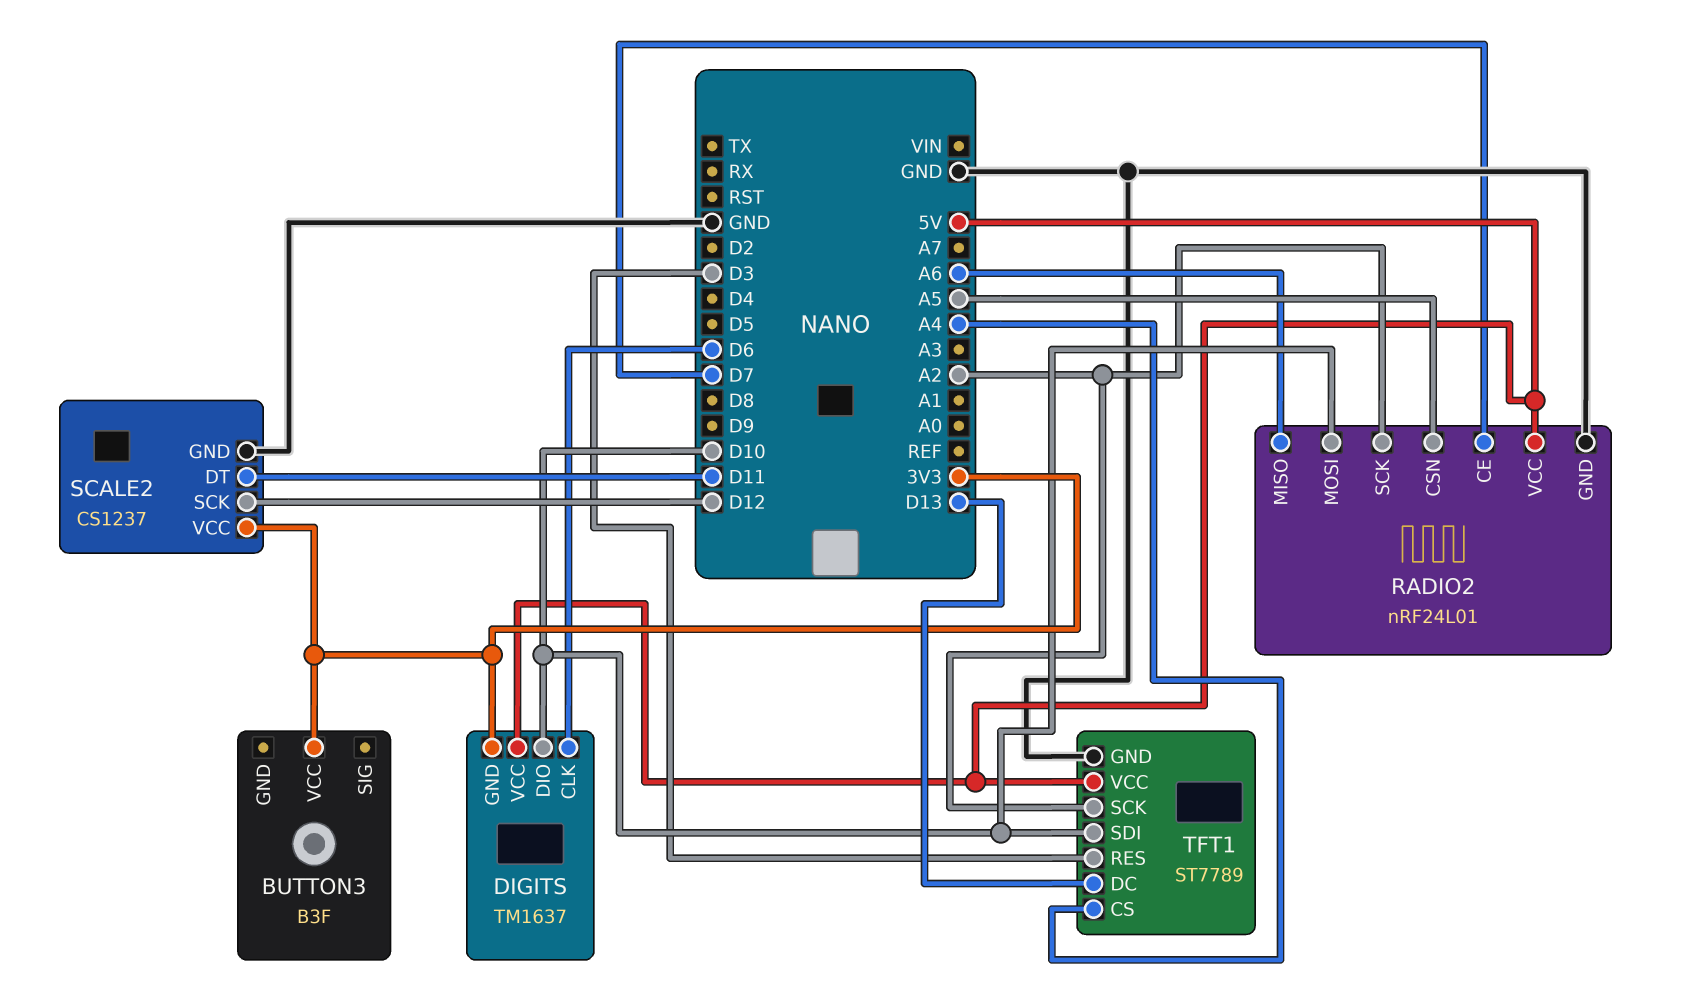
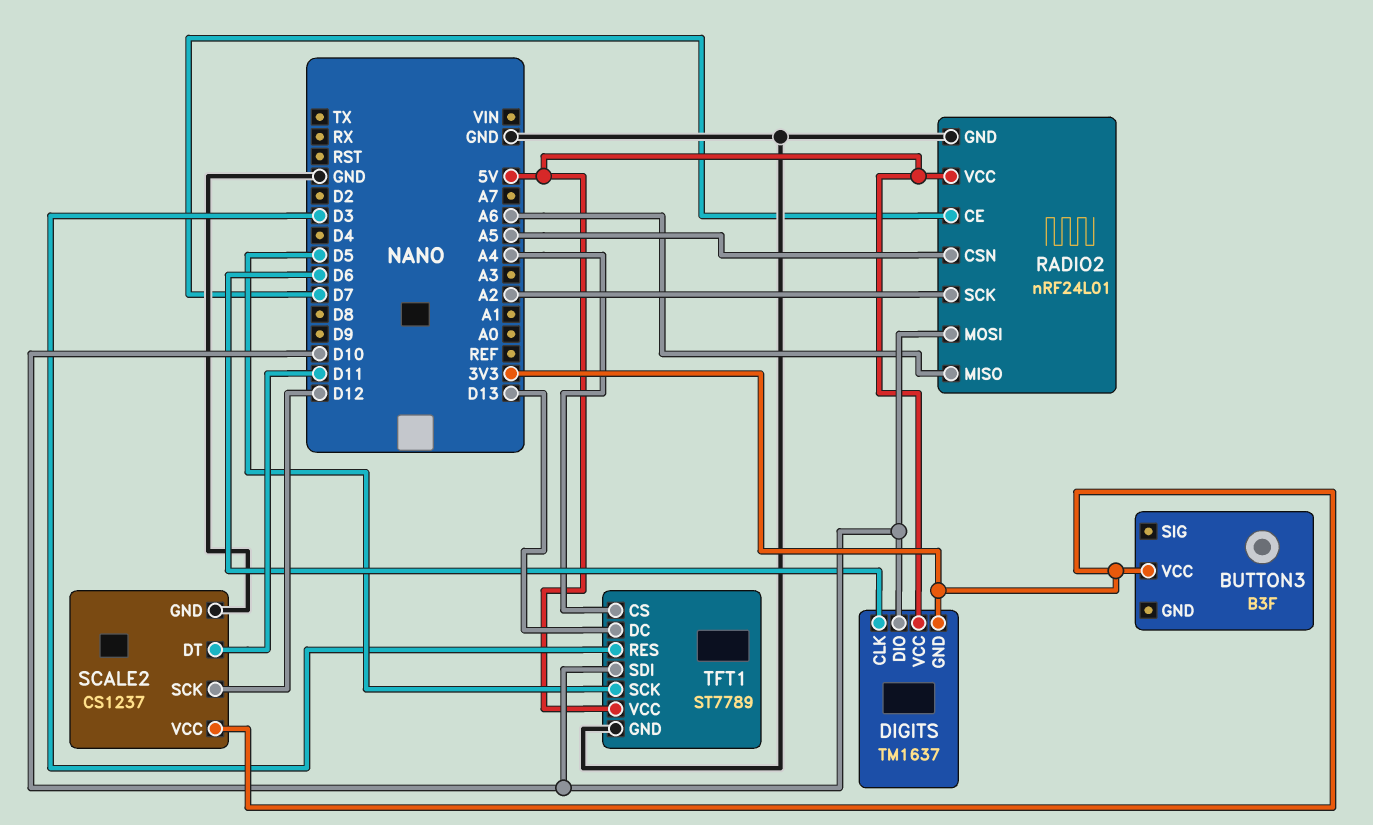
TFT1 pin SCK: A2 -> D5

